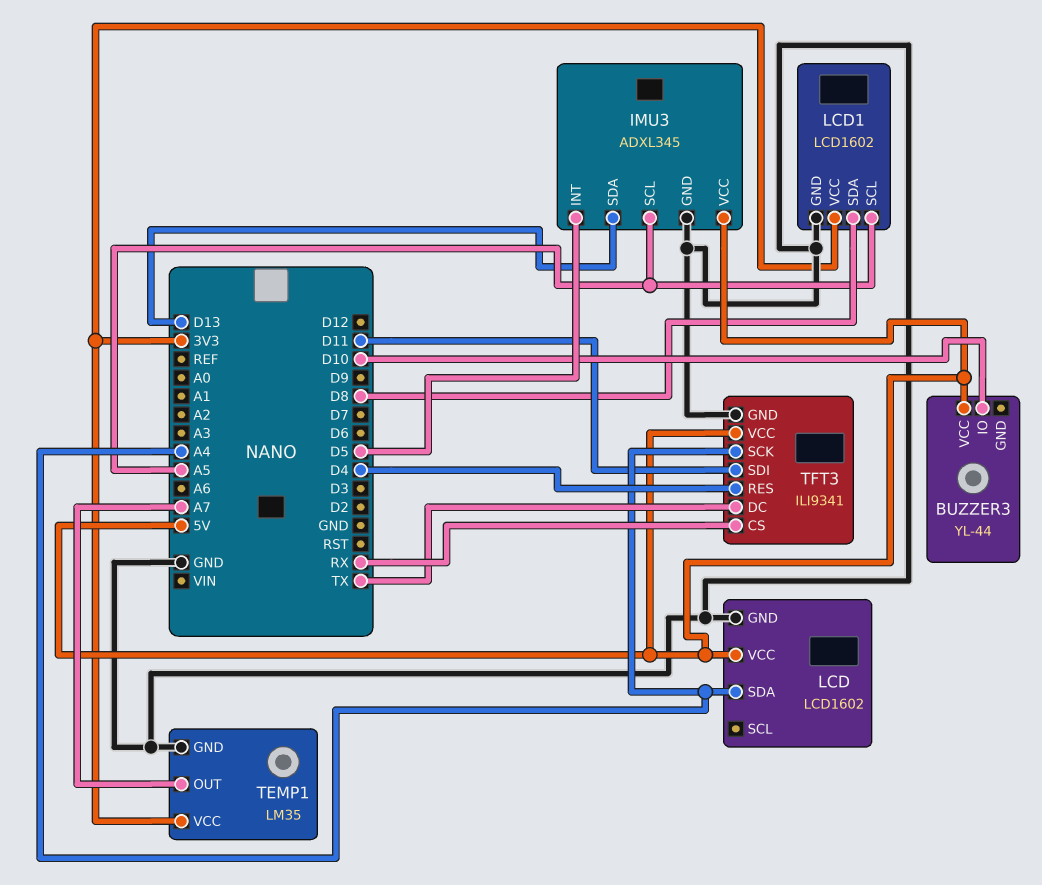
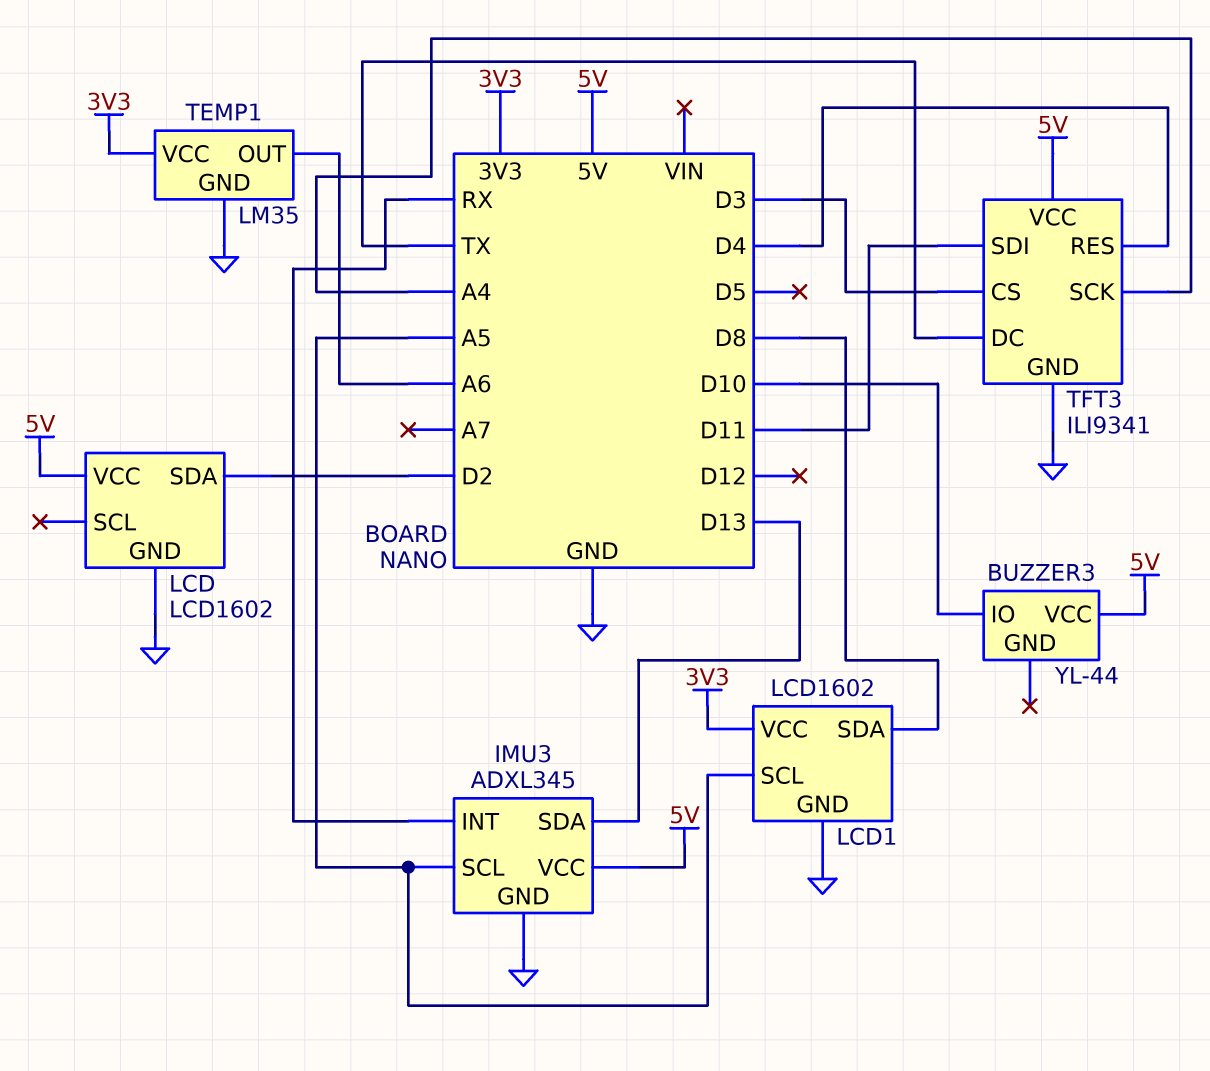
IMU3 pin INT: D5 -> RX
LCD pin SDA: A4 -> D2
TEMP1 pin OUT: A7 -> A6
TFT3 pin CS: RX -> D3

